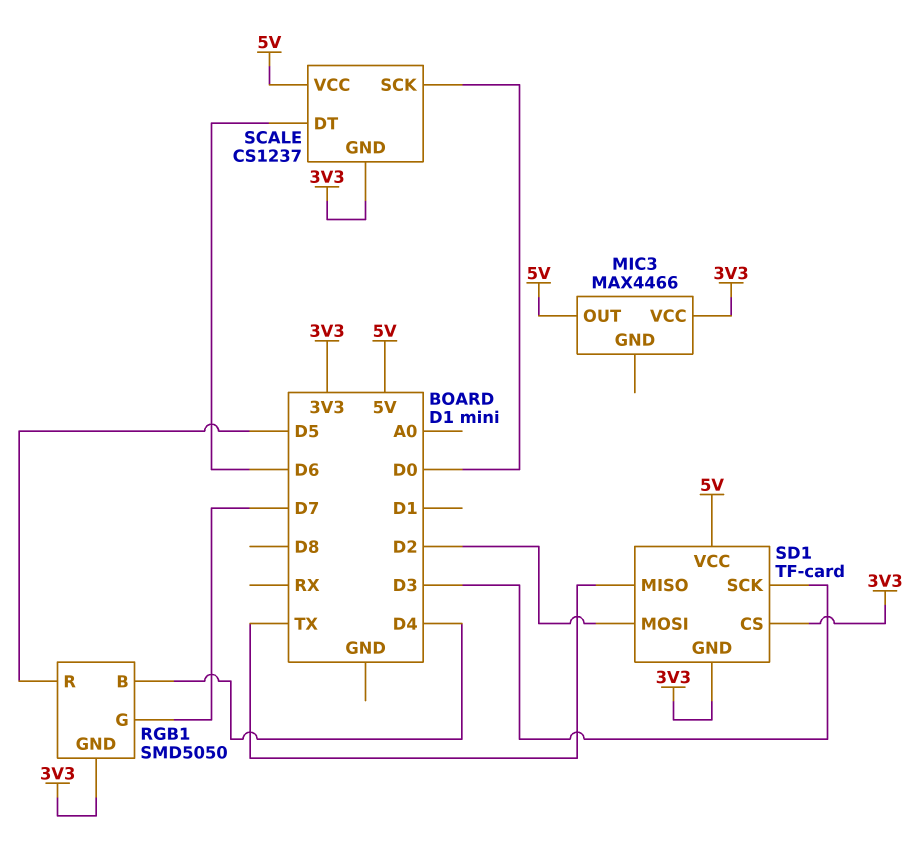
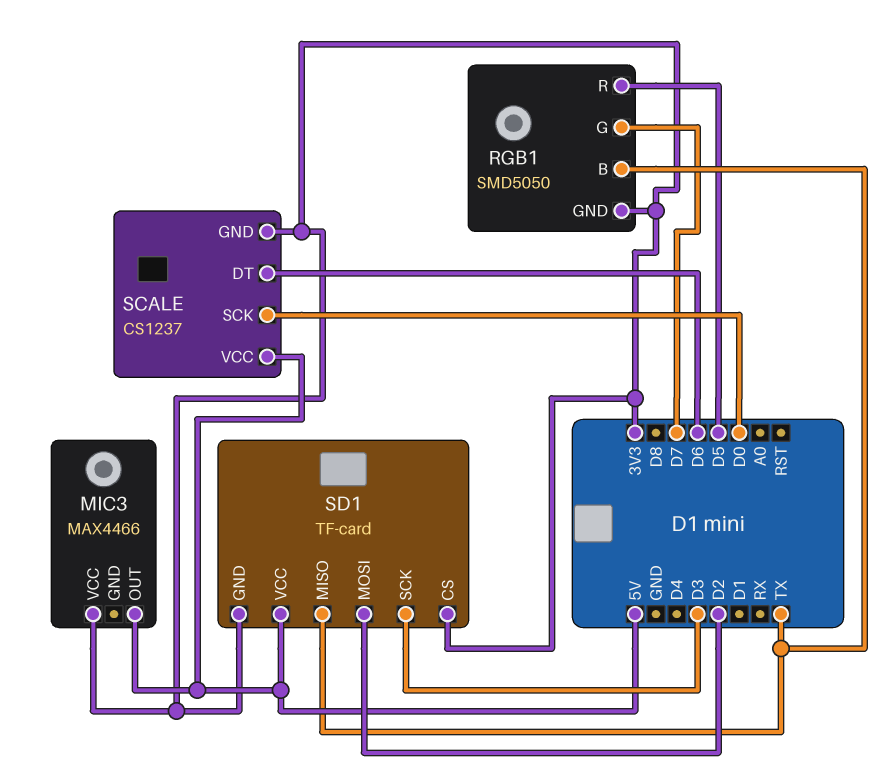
RGB1 pin B: D4 -> TX

